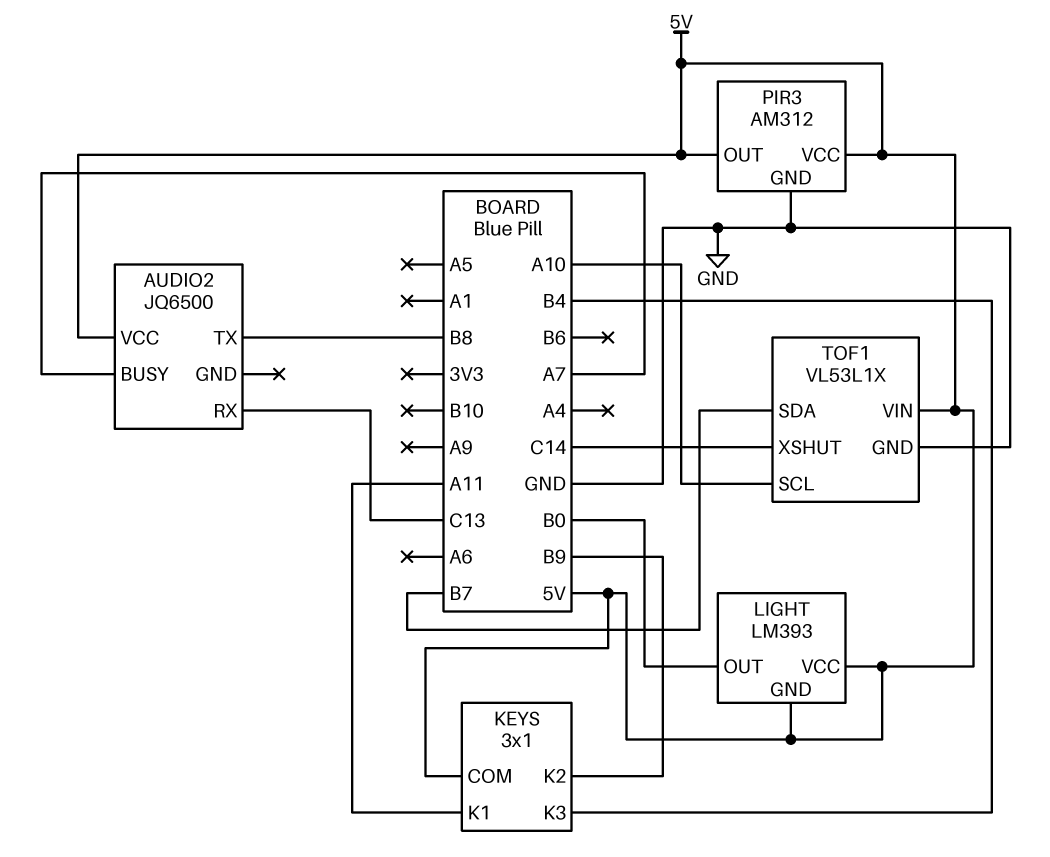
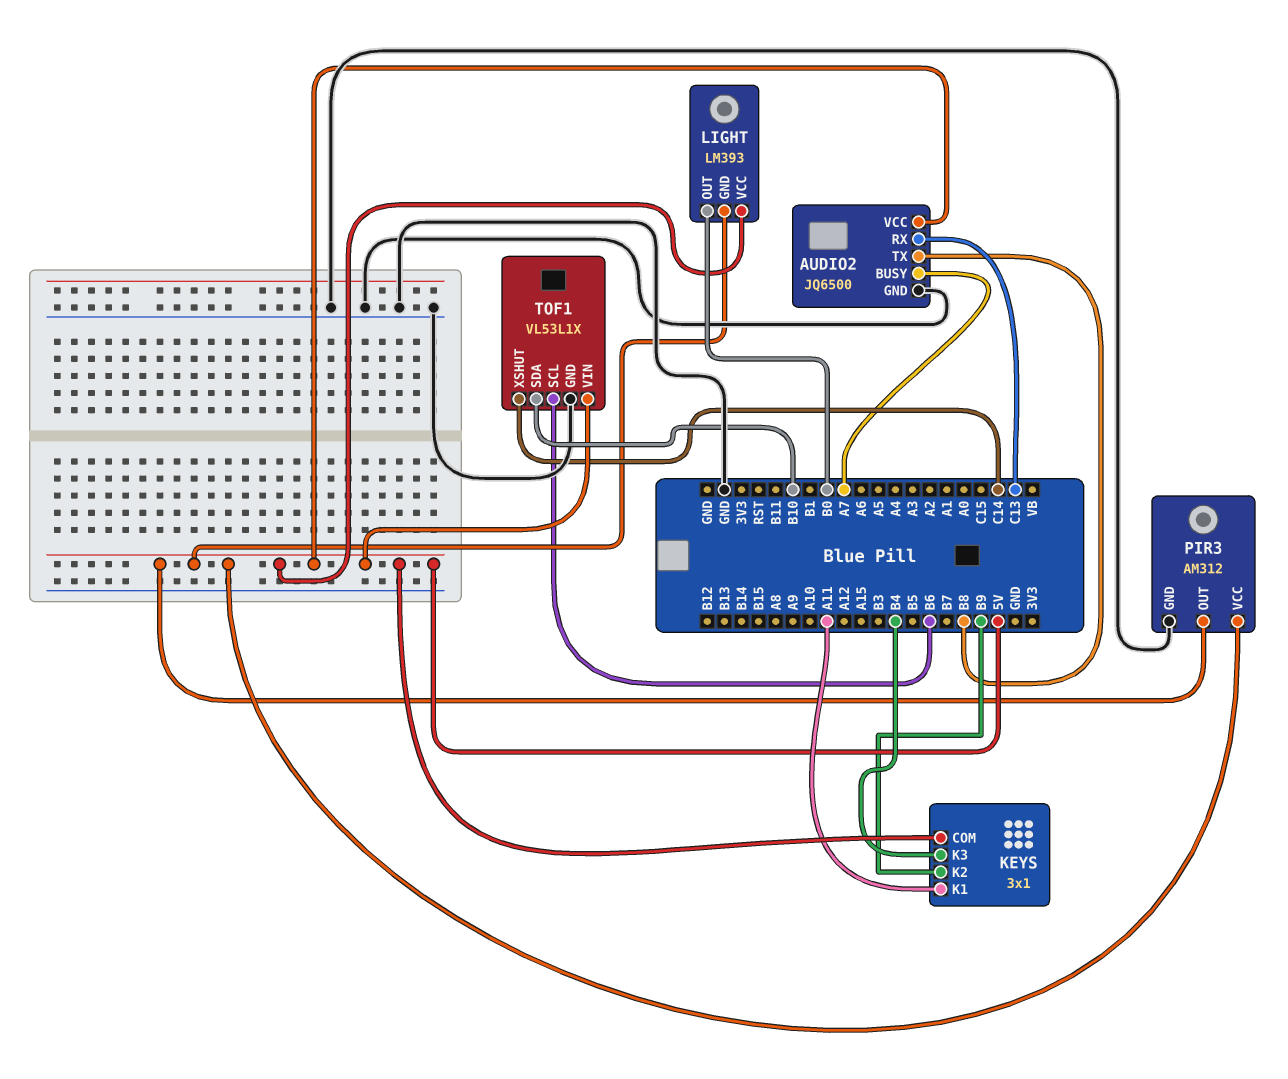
AUDIO2 pin GND: none -> GND
TOF1 pin SCL: A10 -> B6
TOF1 pin SDA: B7 -> B10

